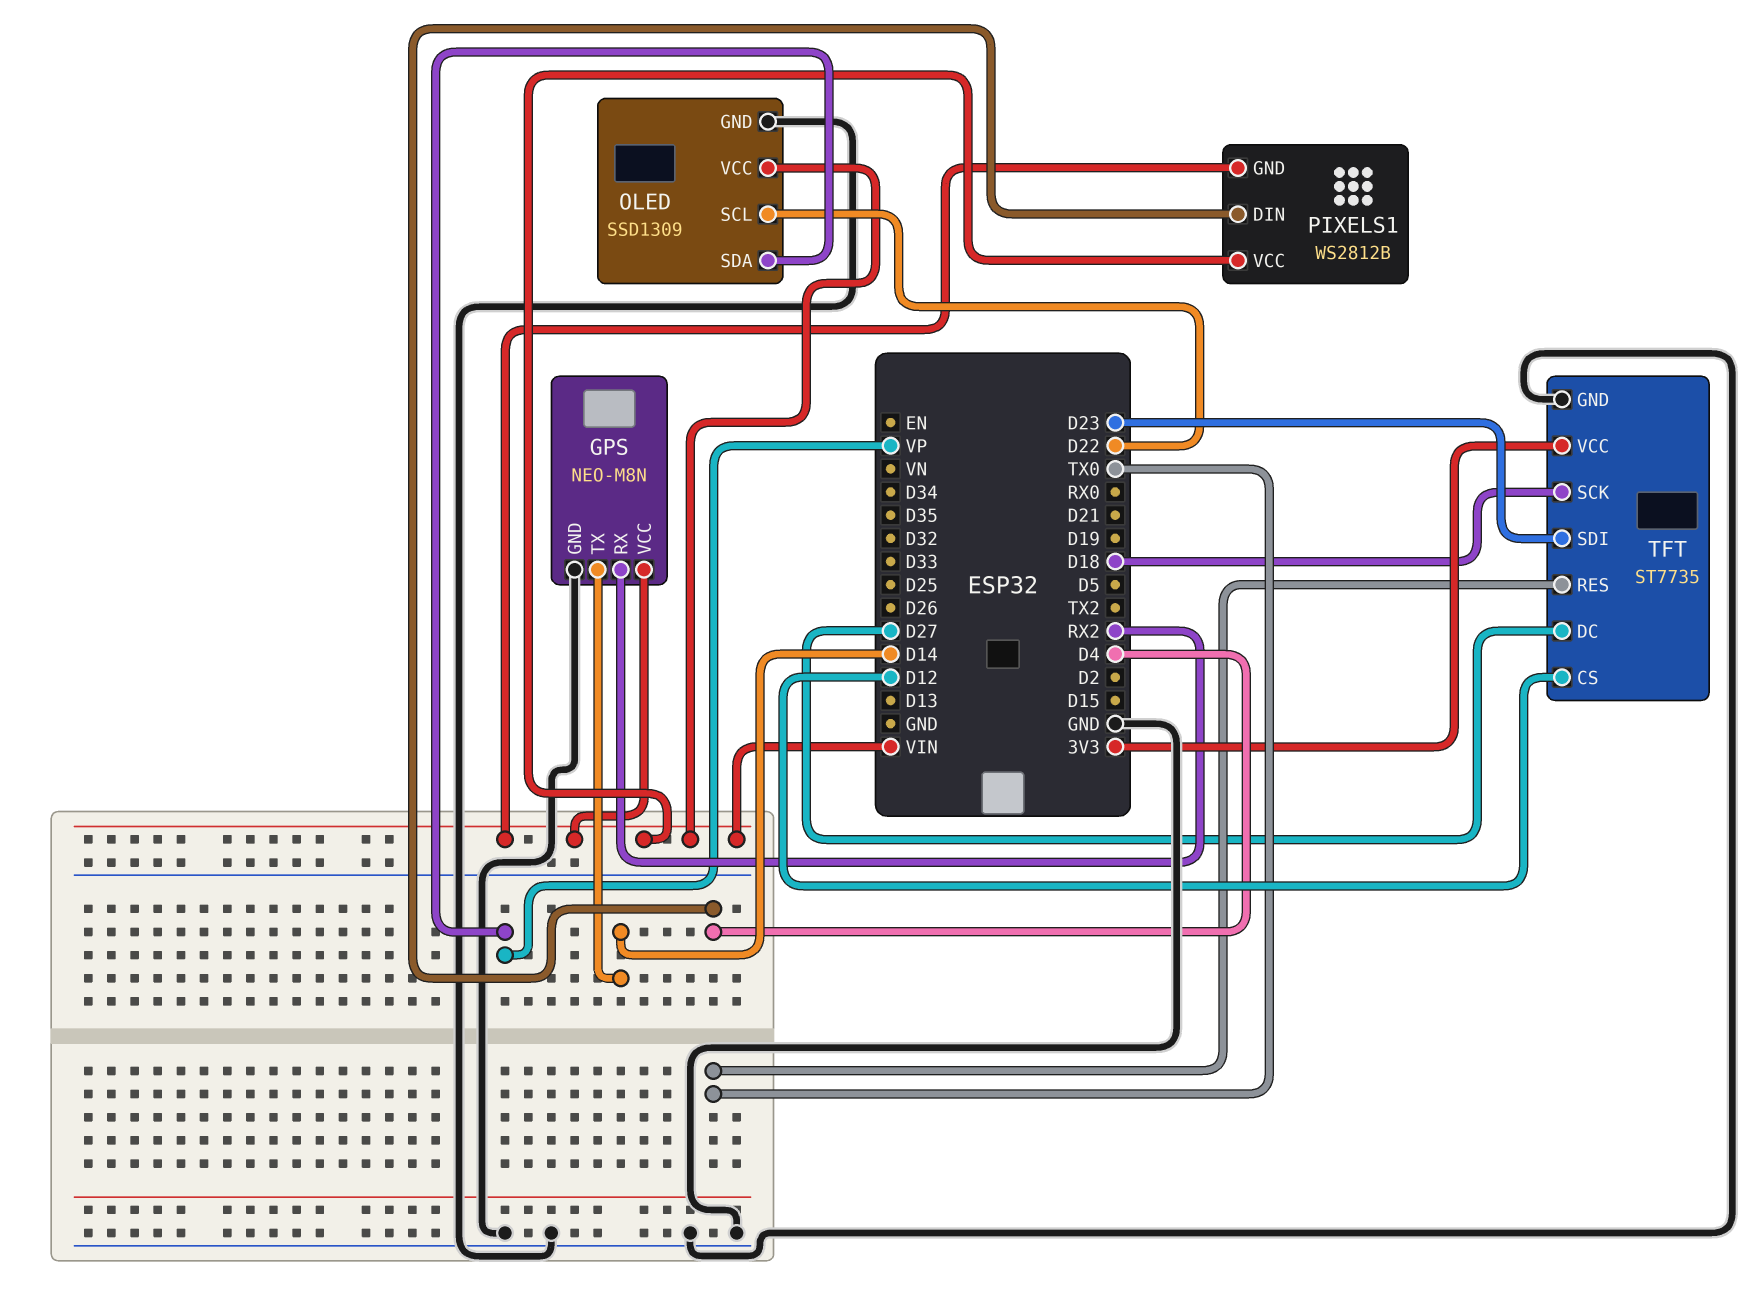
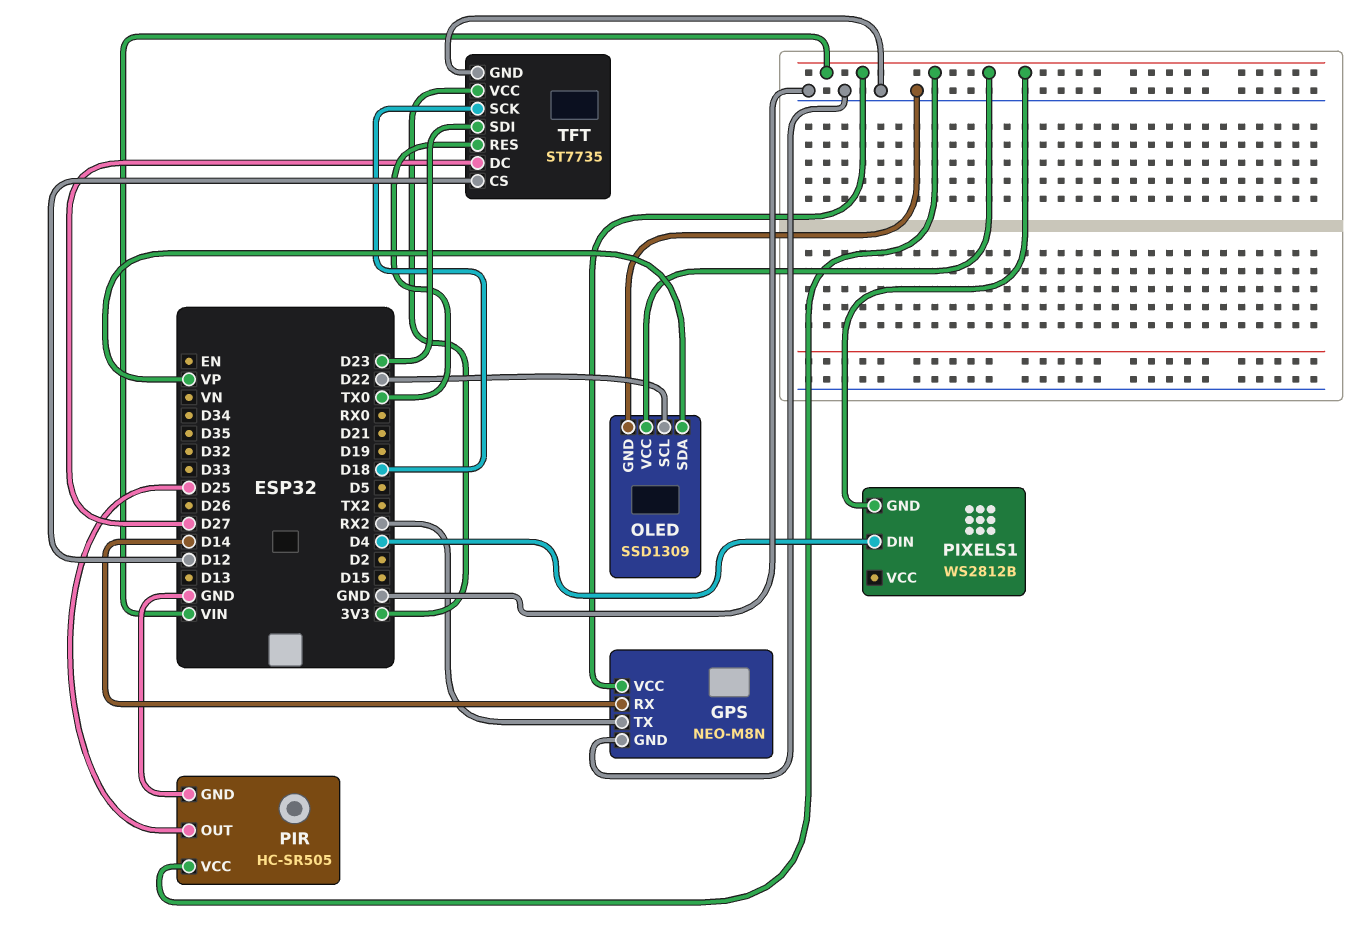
GPS pin RX: RX2 -> D14
GPS pin TX: D14 -> RX2
PIR: none -> HC-SR505
PIR pin GND: none -> GND
PIR pin OUT: none -> D25
PIR pin VCC: none -> VIN
PIXELS1 pin VCC: VIN -> none

